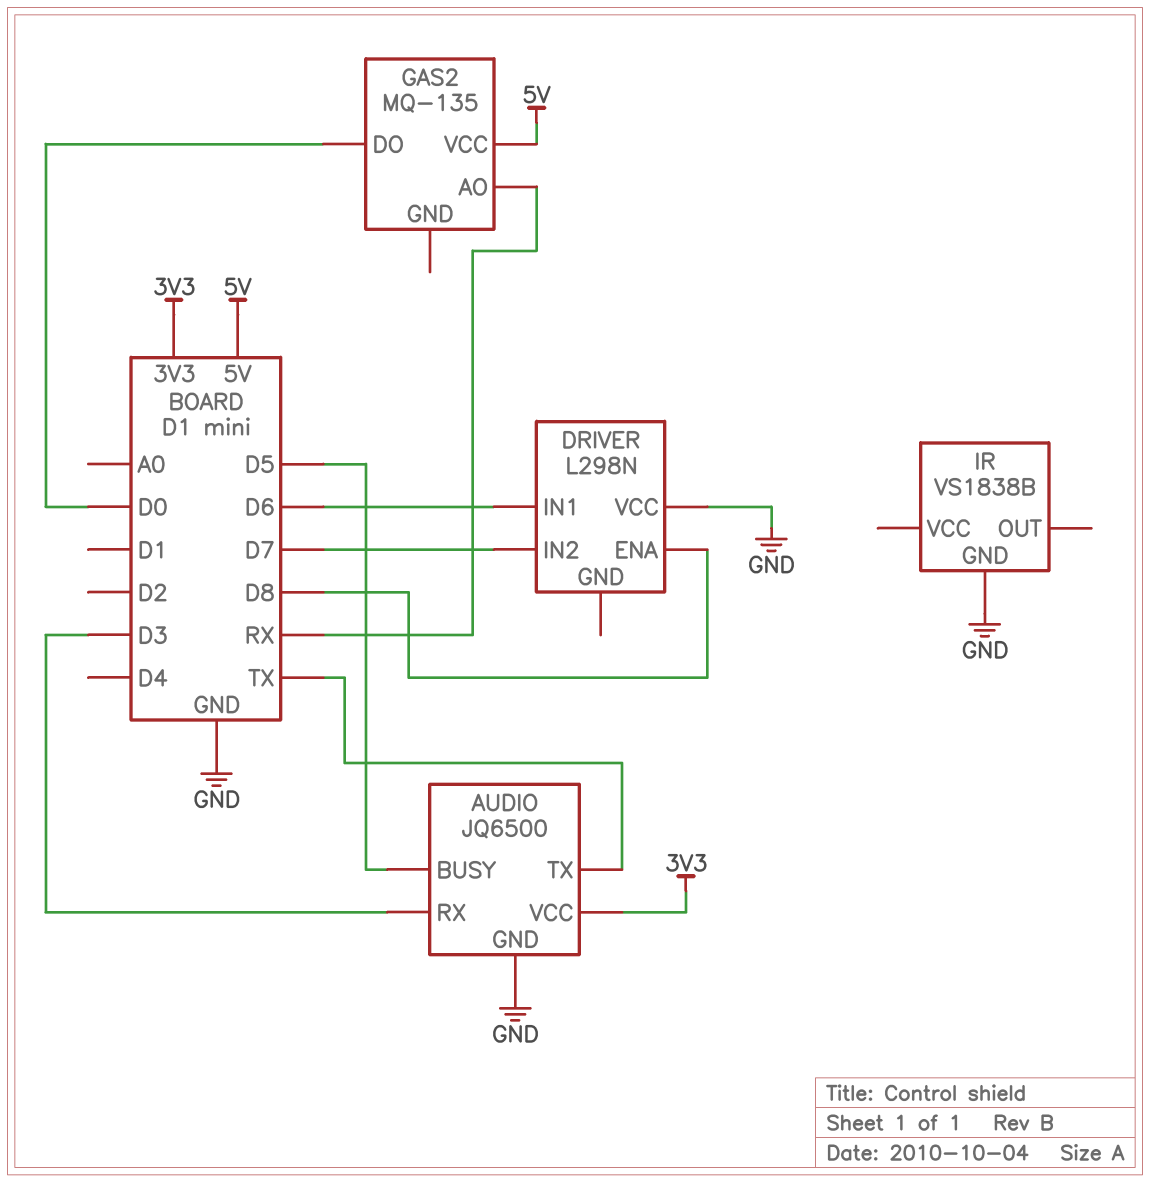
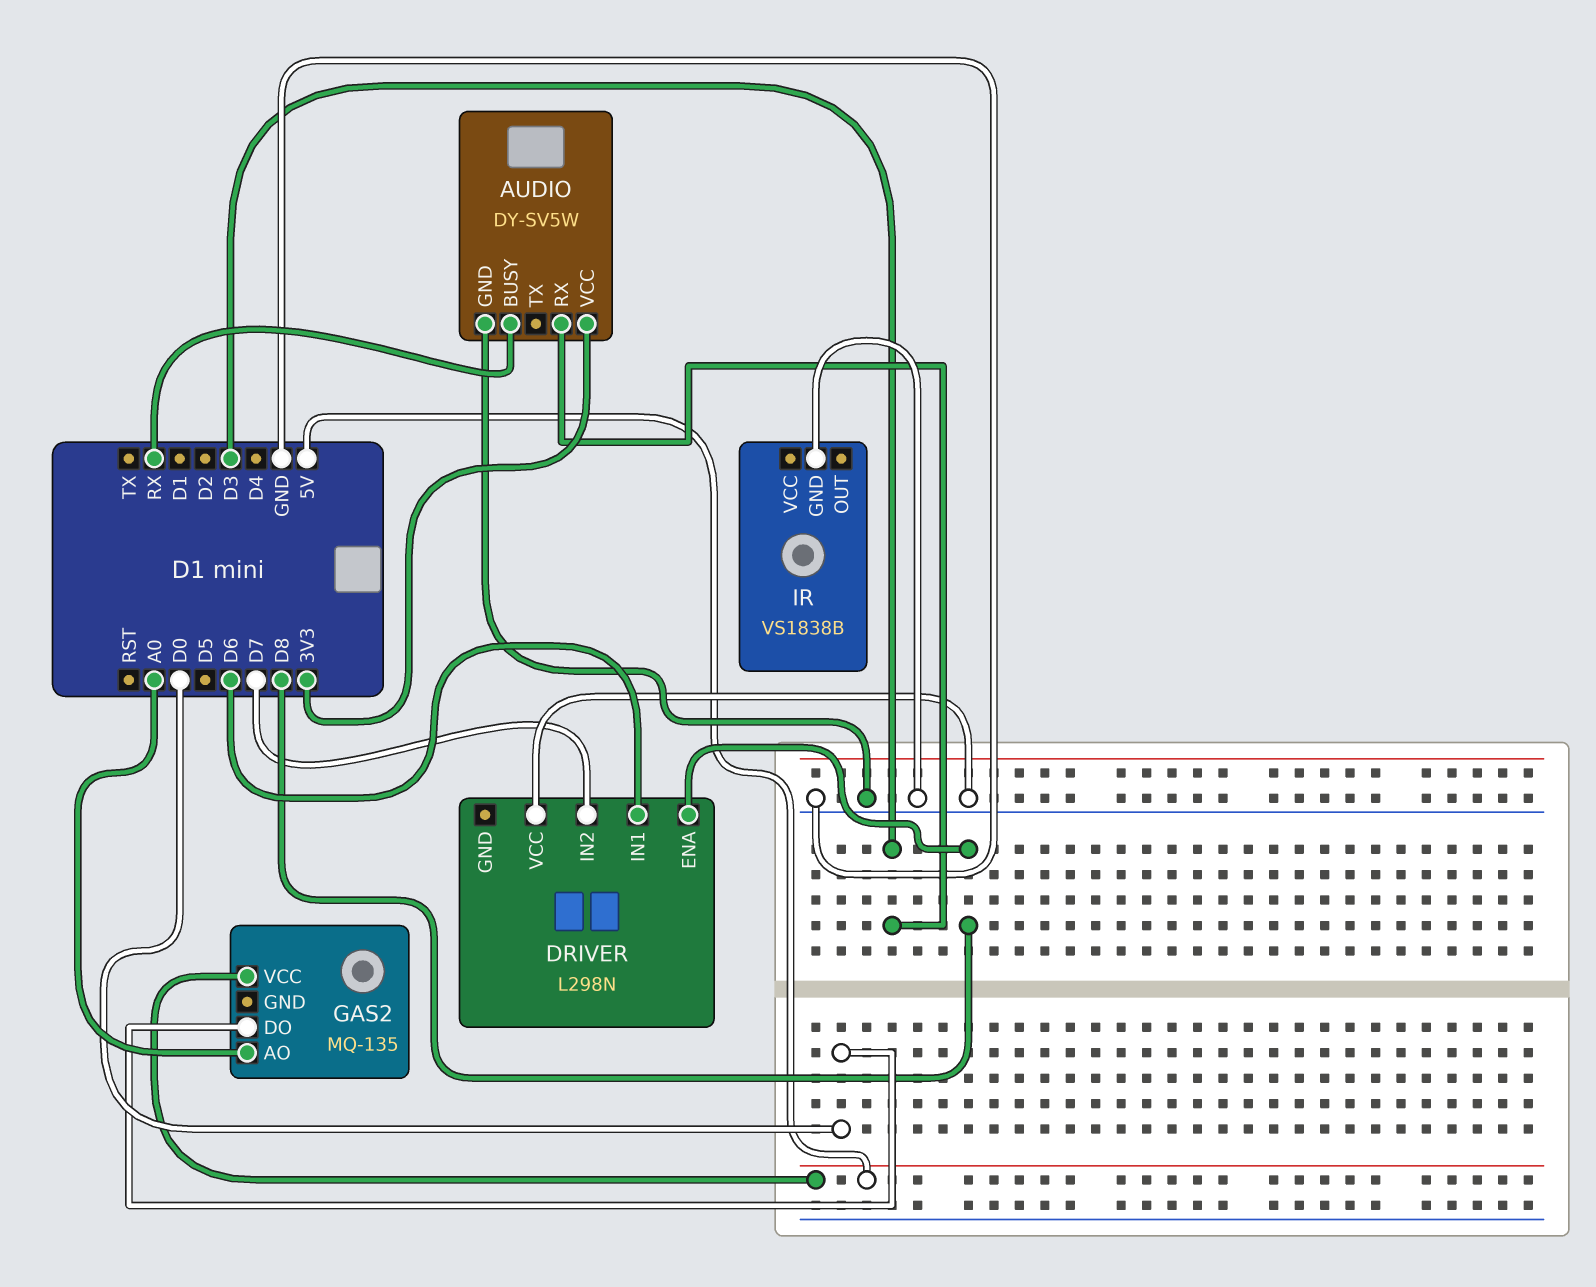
AUDIO: JQ6500 -> DY-SV5W
AUDIO pin BUSY: D5 -> RX
AUDIO pin TX: TX -> none
GAS2 pin AO: RX -> A0

